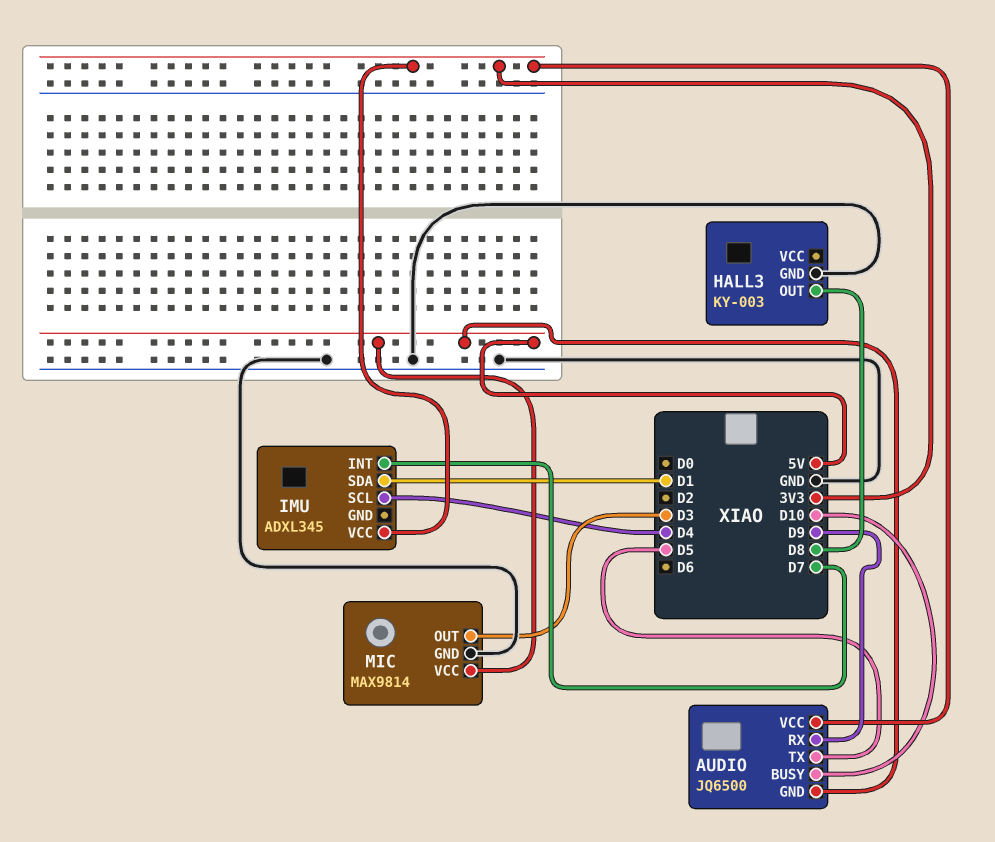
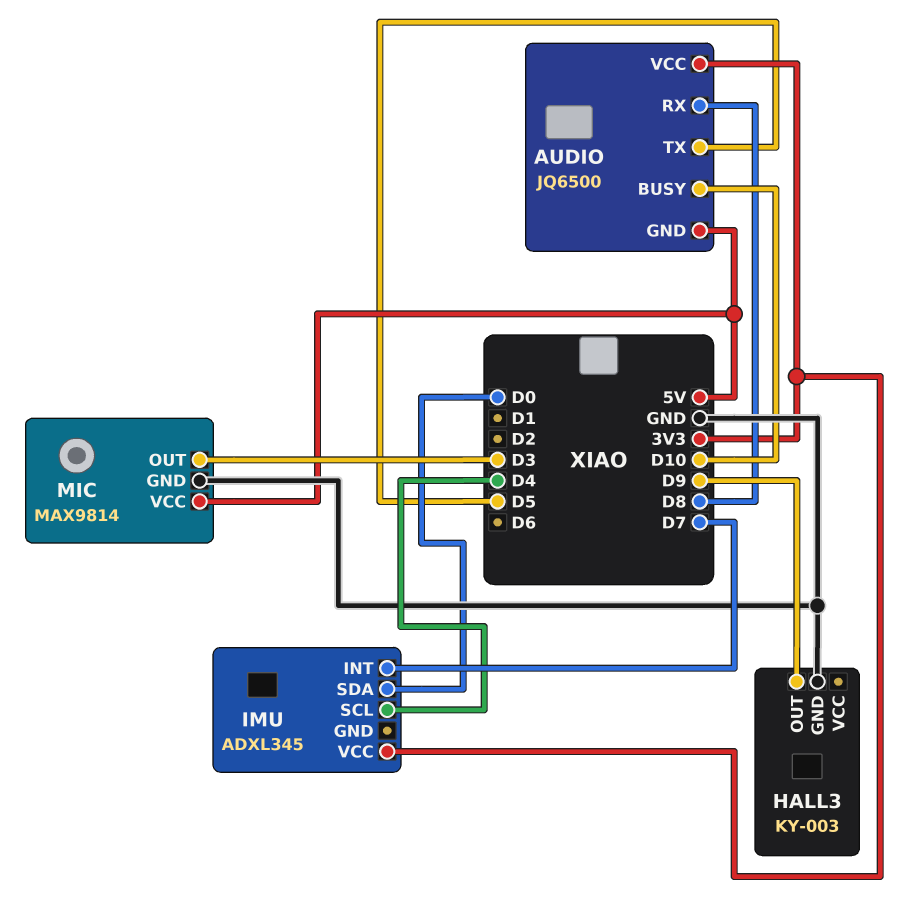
AUDIO pin RX: D9 -> D8
HALL3 pin OUT: D8 -> D9
IMU pin SDA: D1 -> D0

